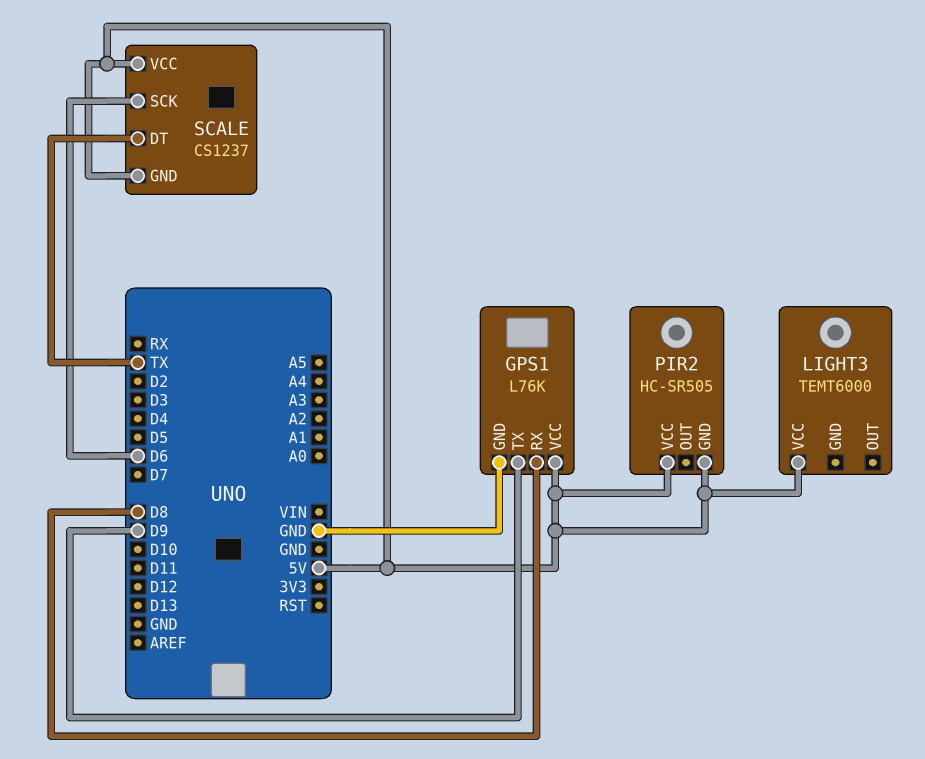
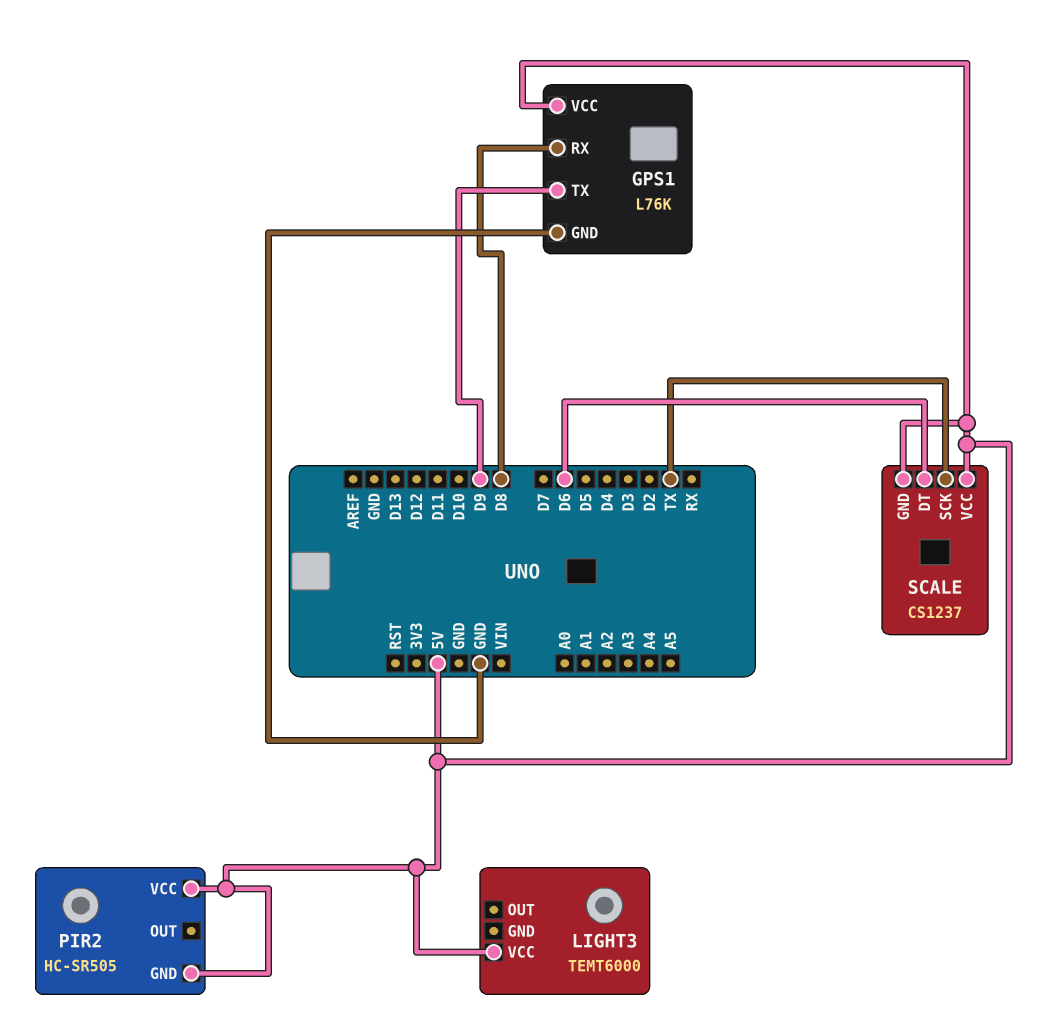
SCALE pin DT: TX -> D6
SCALE pin SCK: D6 -> TX

